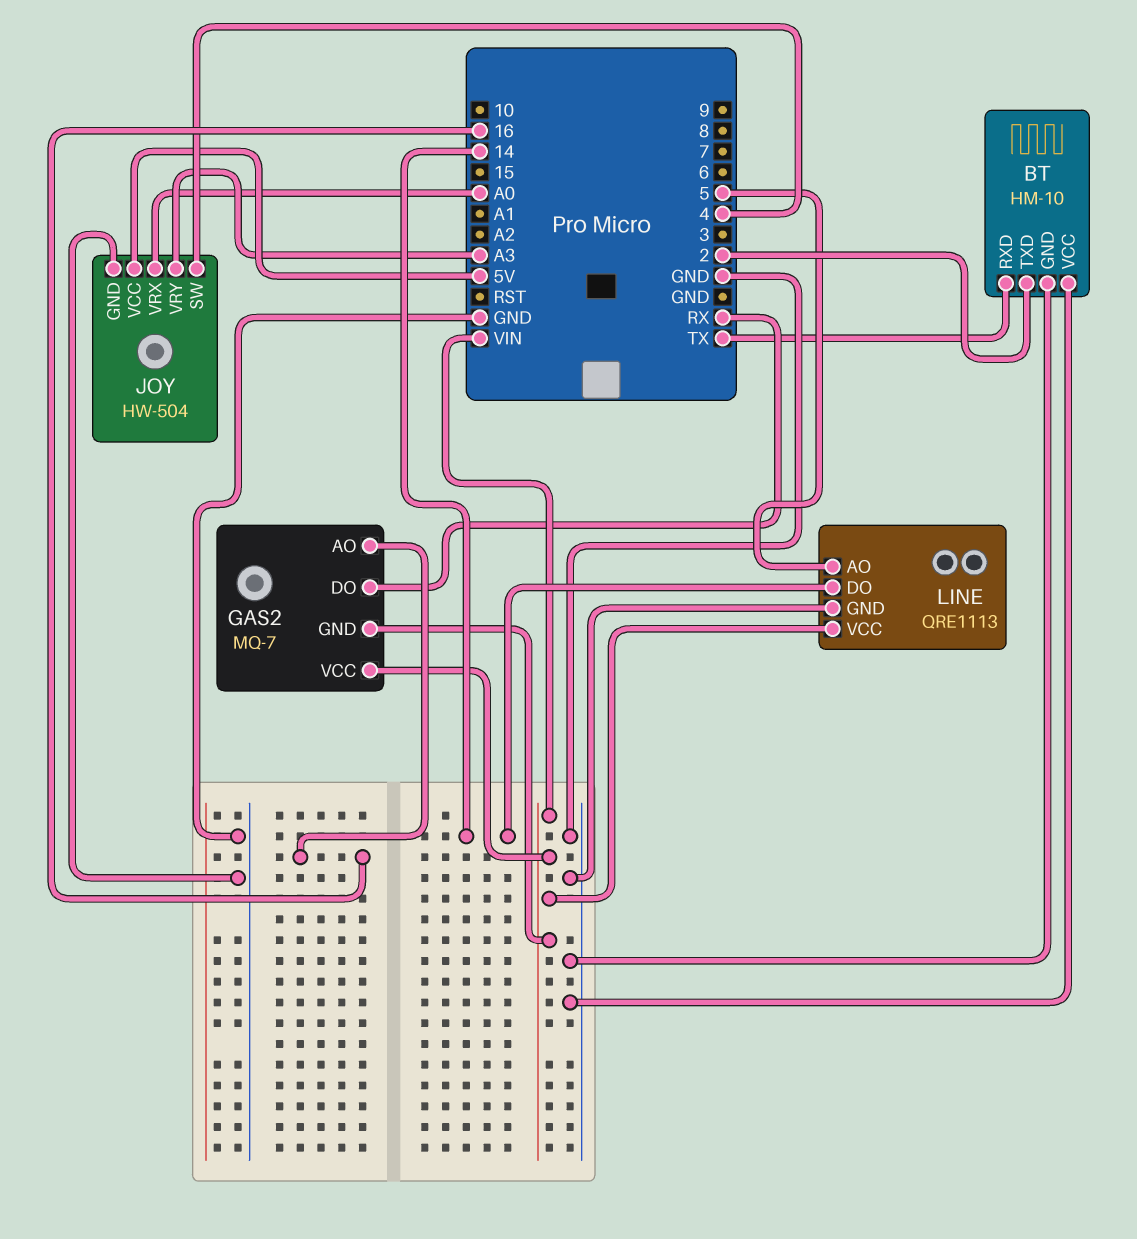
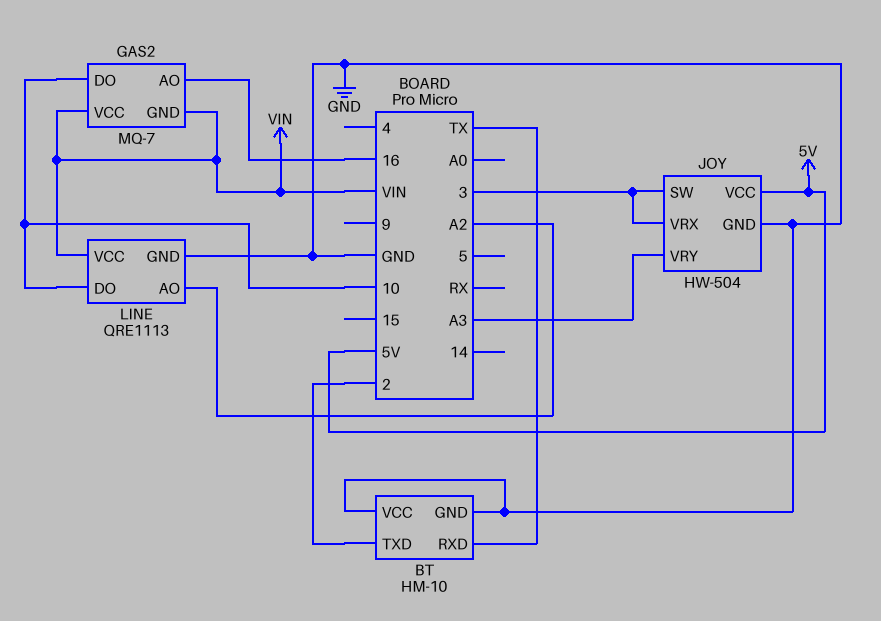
GAS2 pin DO: RX -> 10
JOY pin SW: 4 -> 3
JOY pin VRX: A0 -> 3
LINE pin AO: 5 -> A2
LINE pin DO: 14 -> 10

